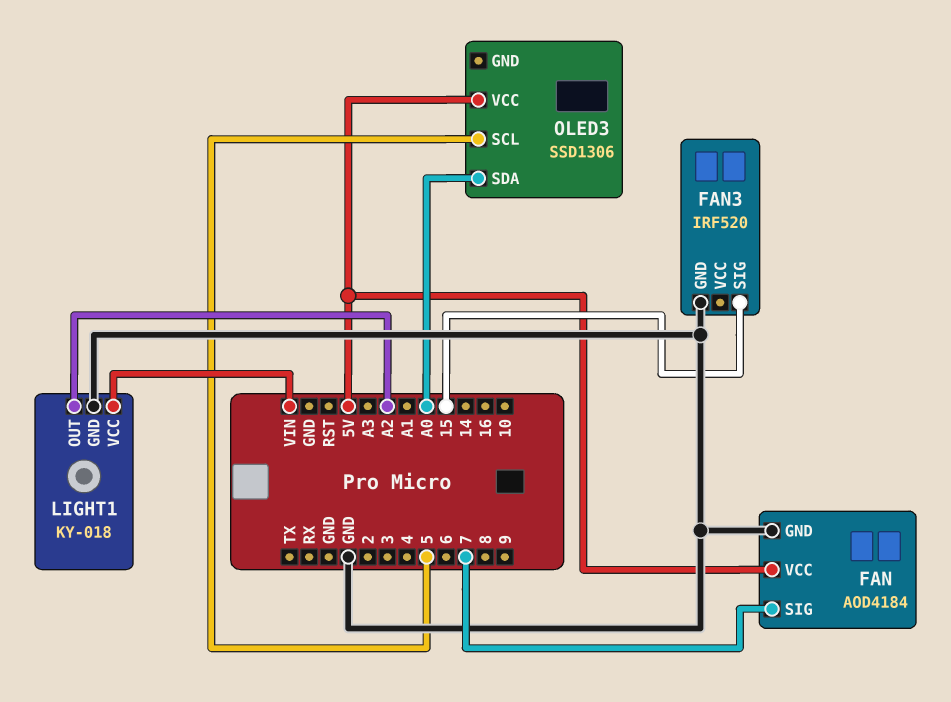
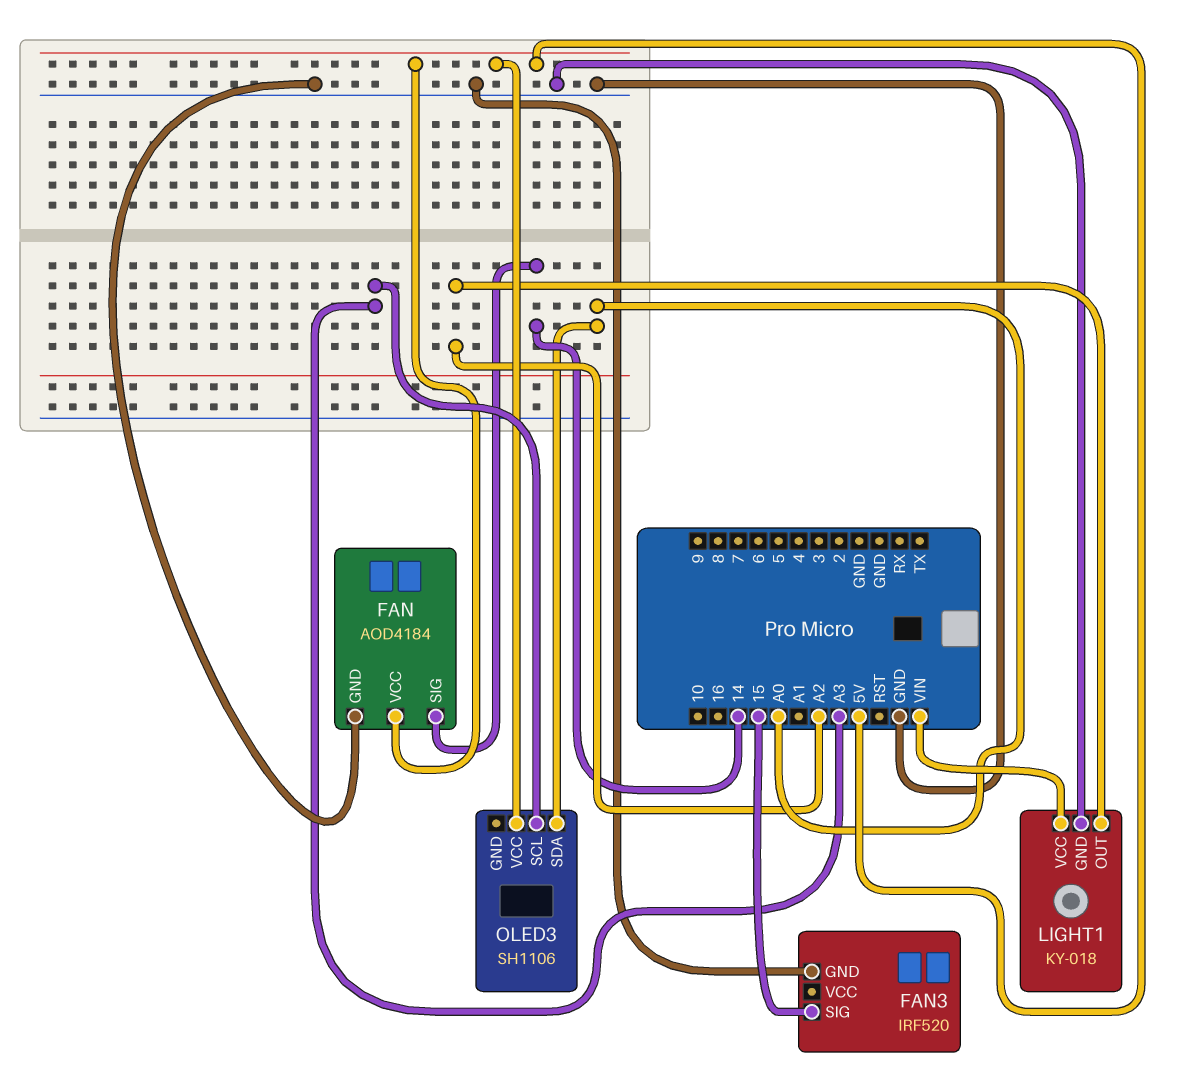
FAN pin SIG: 7 -> 14
OLED3: SSD1306 -> SH1106
OLED3 pin SCL: 5 -> A3

